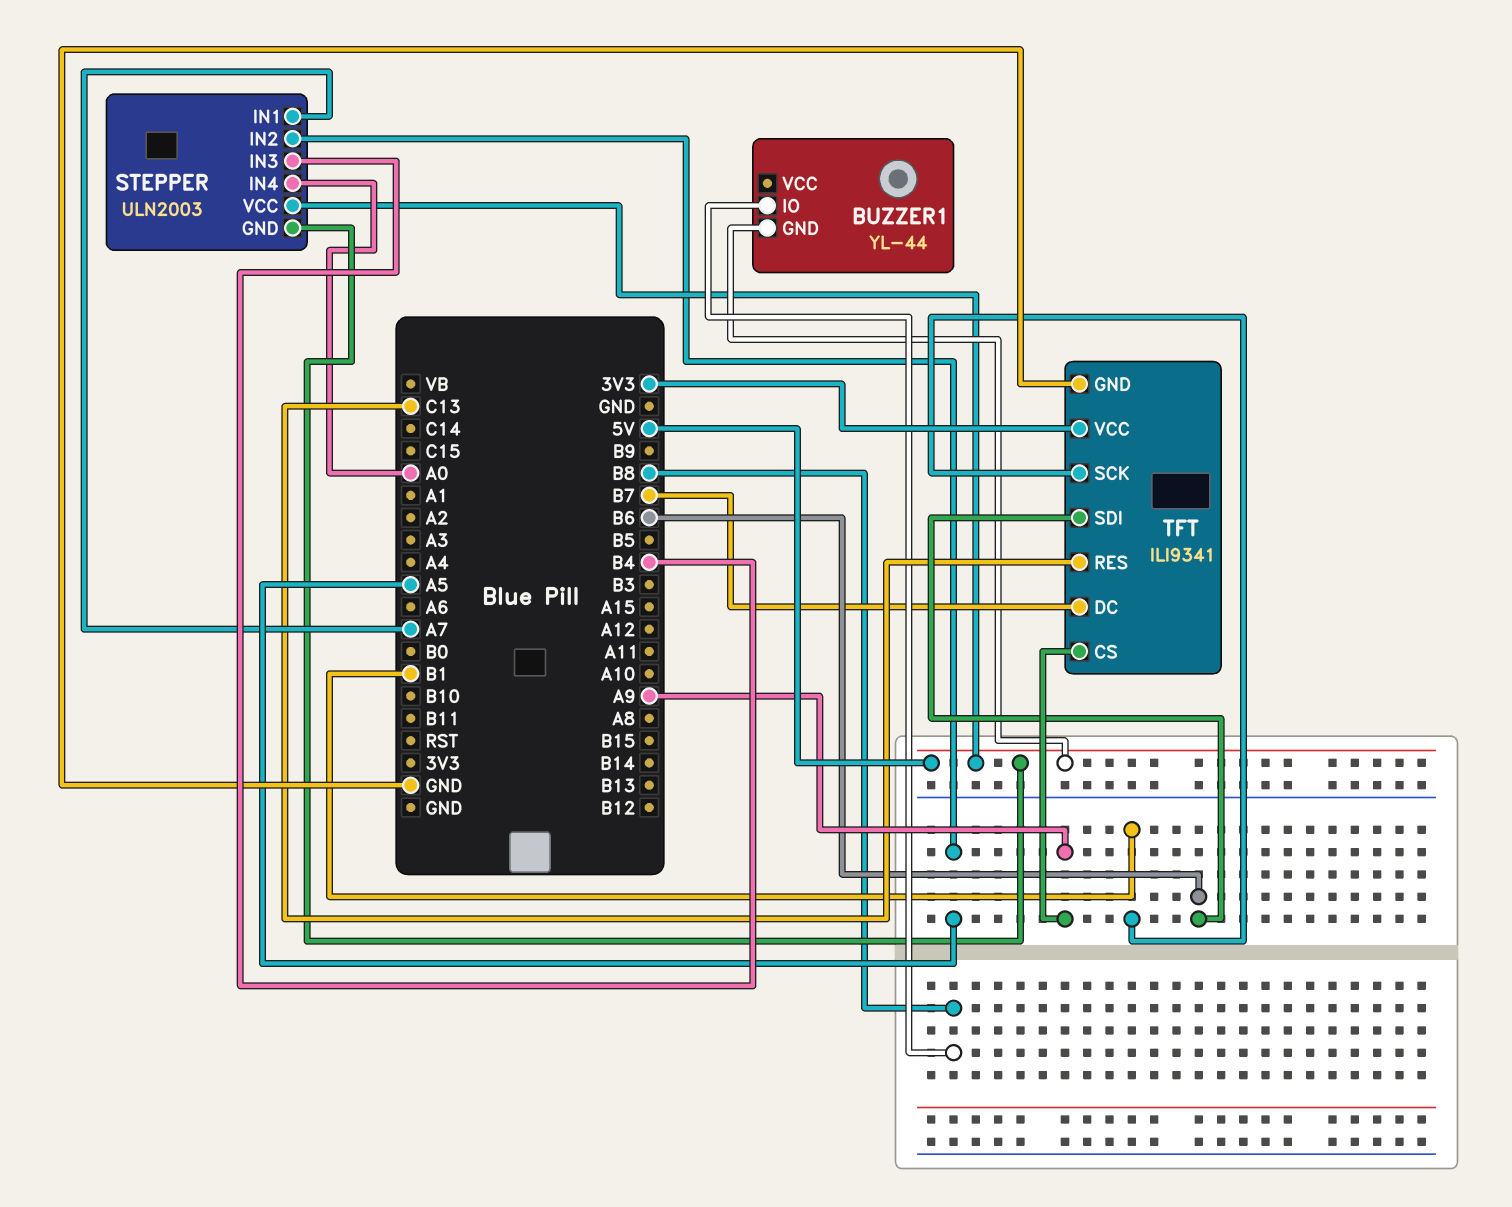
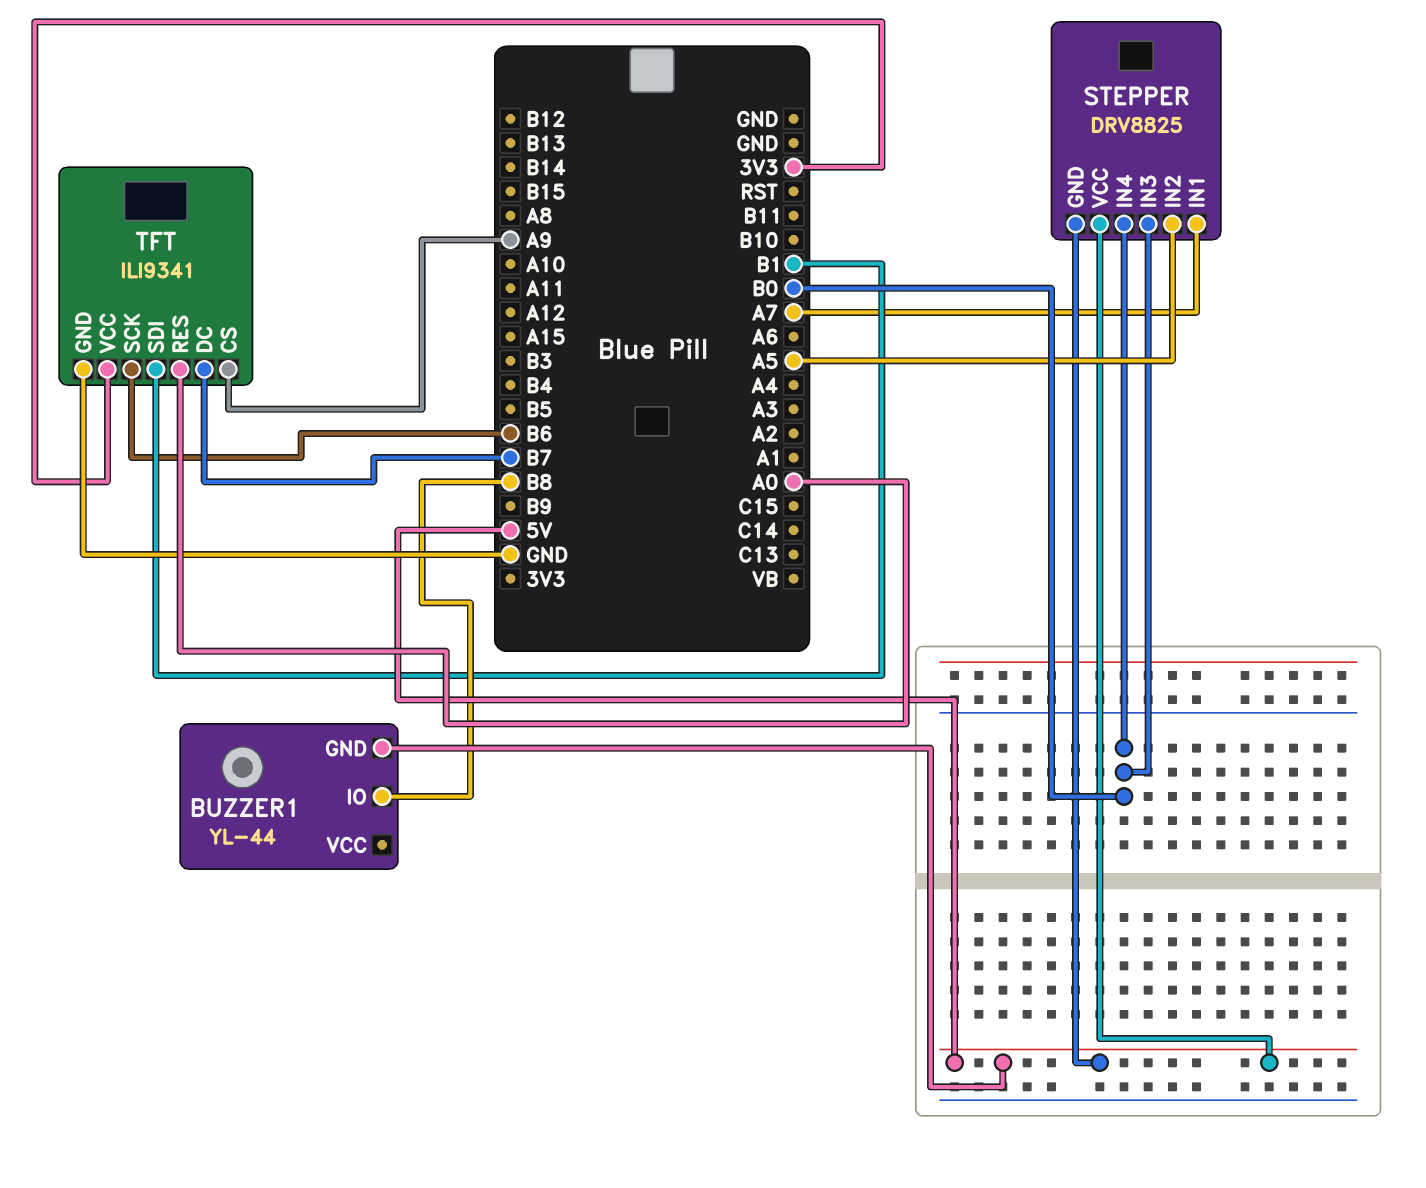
STEPPER: ULN2003 -> DRV8825
STEPPER pin IN3: B4 -> B0
STEPPER pin IN4: A0 -> B0
TFT pin RES: C13 -> A0
TFT pin SCK: B1 -> B6
TFT pin SDI: B6 -> B1

